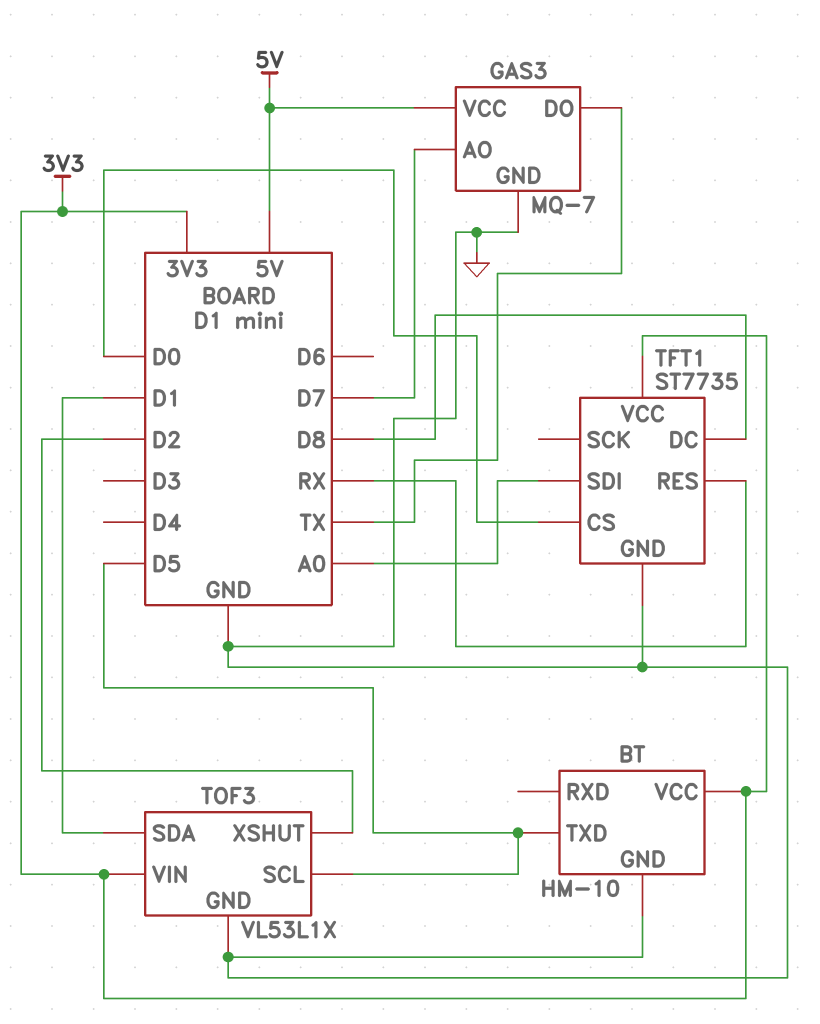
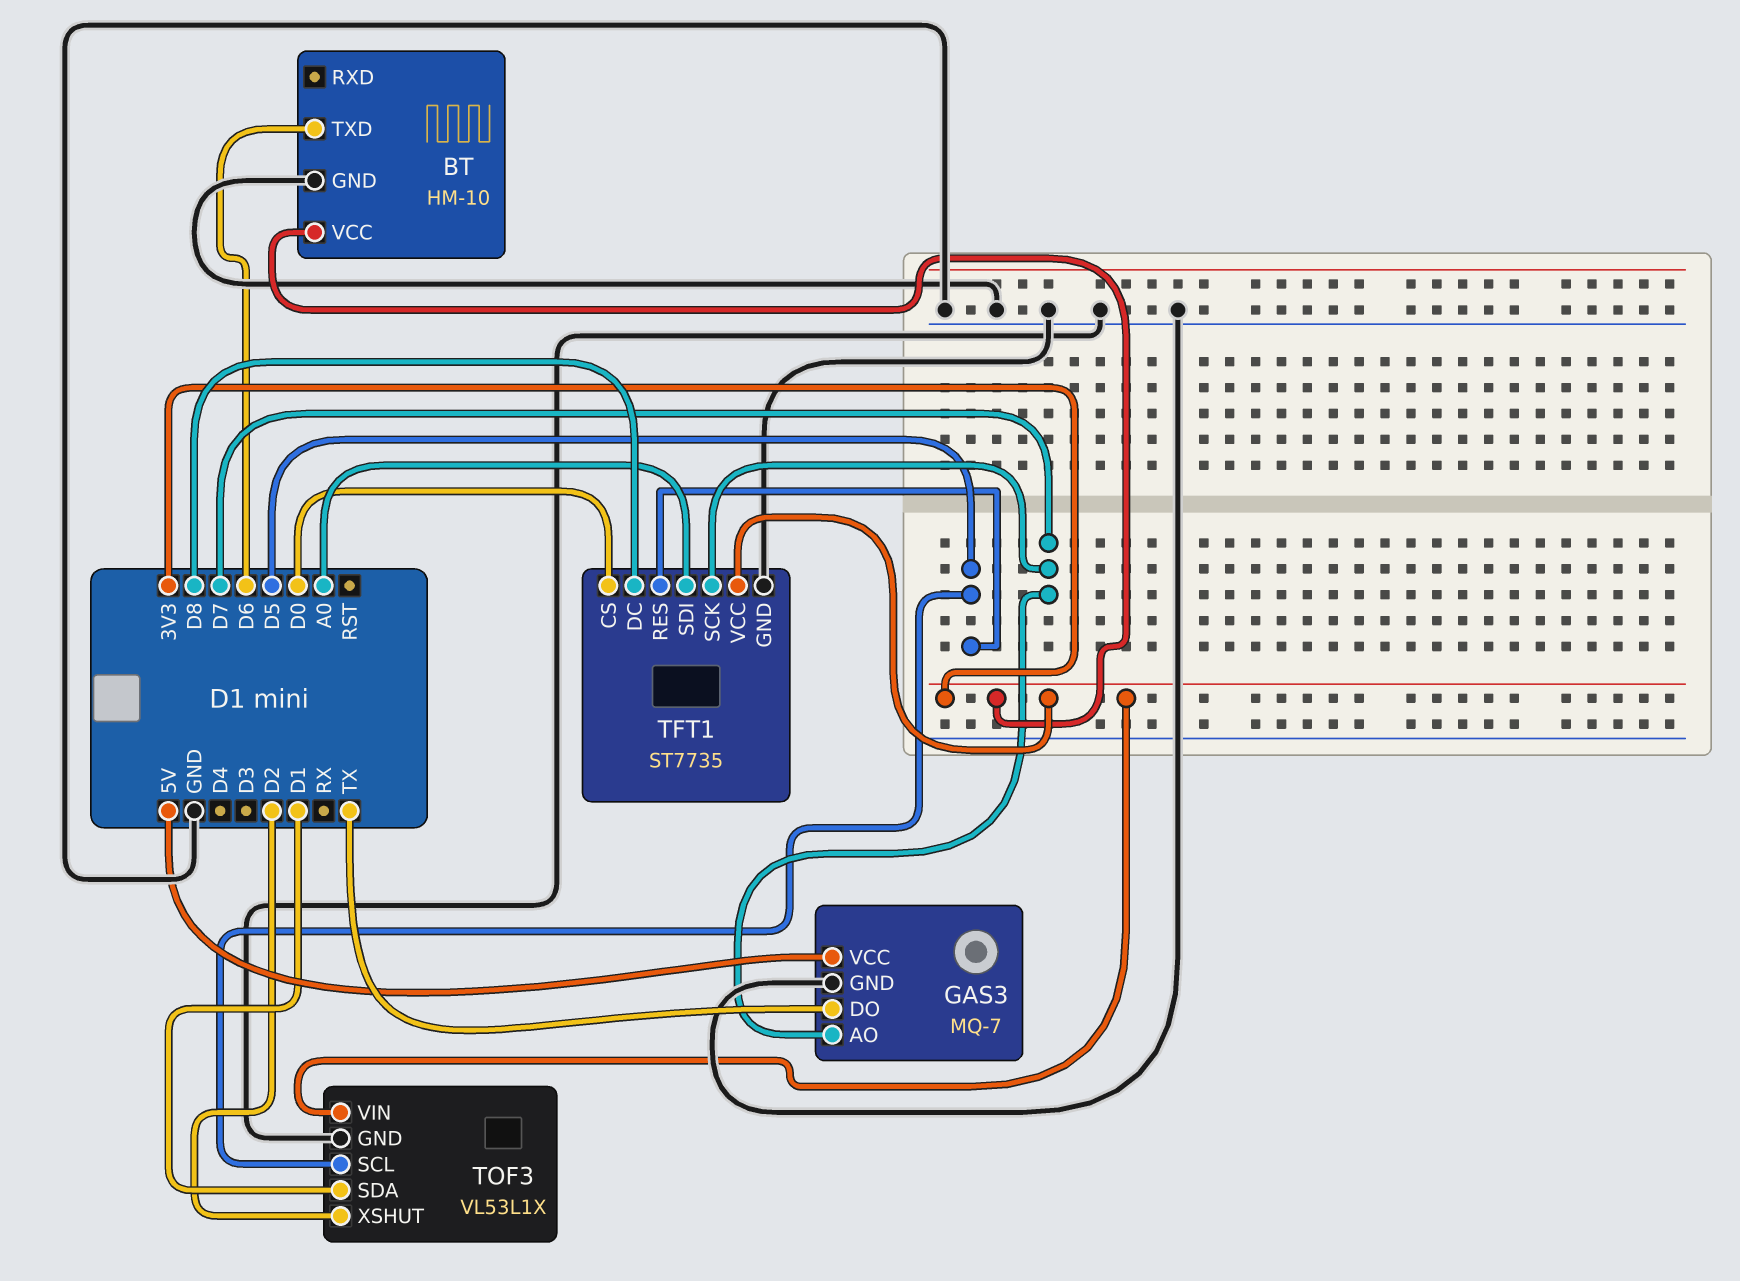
BT pin TXD: D5 -> D6
TFT1 pin RES: RX -> D5
TFT1 pin SCK: none -> D7

